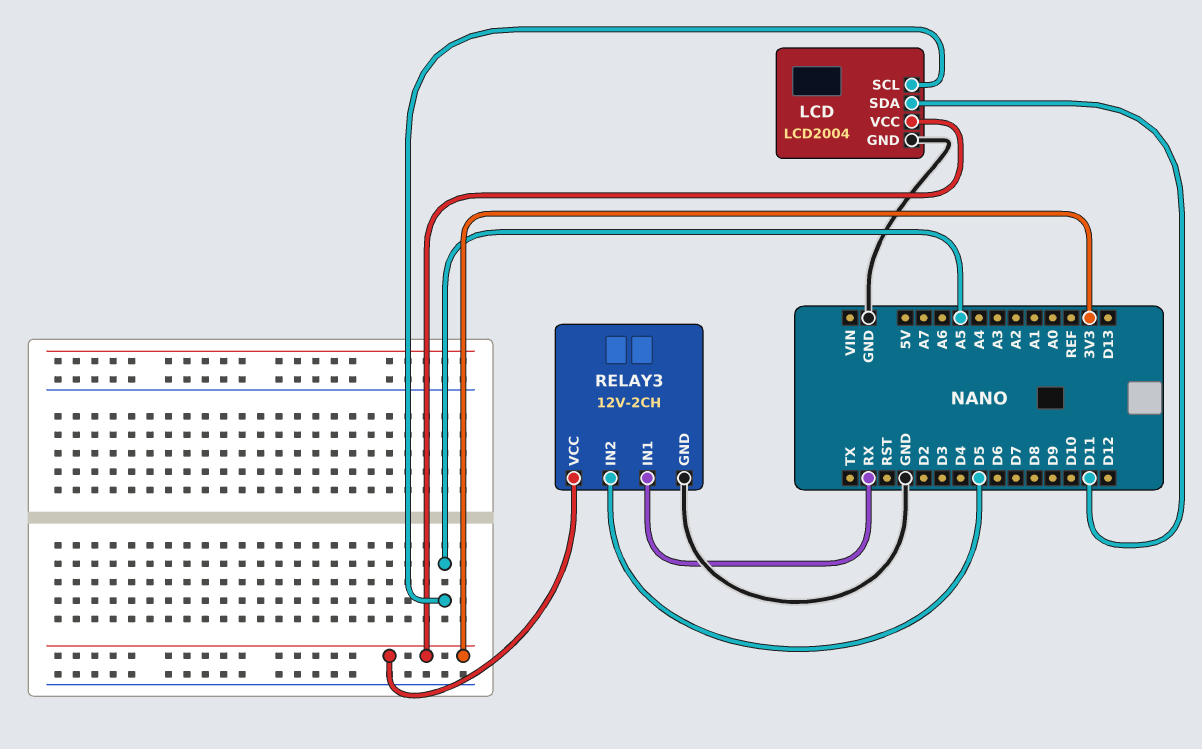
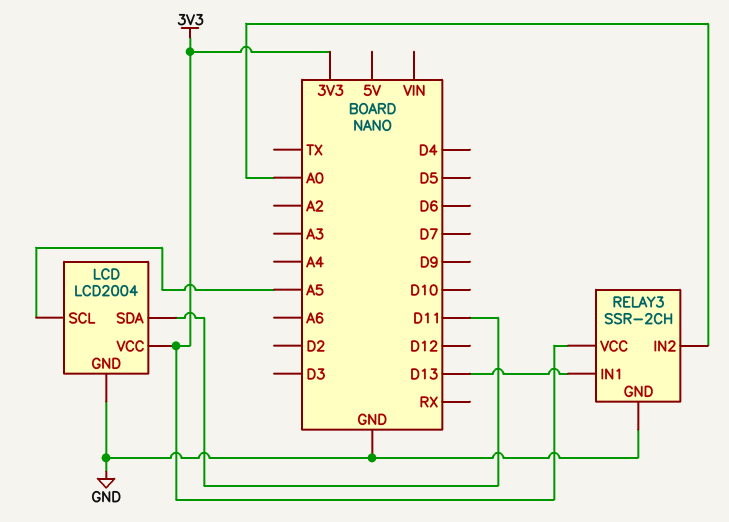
RELAY3: 12V-2CH -> SSR-2CH
RELAY3 pin IN1: RX -> D13
RELAY3 pin IN2: D5 -> A0

